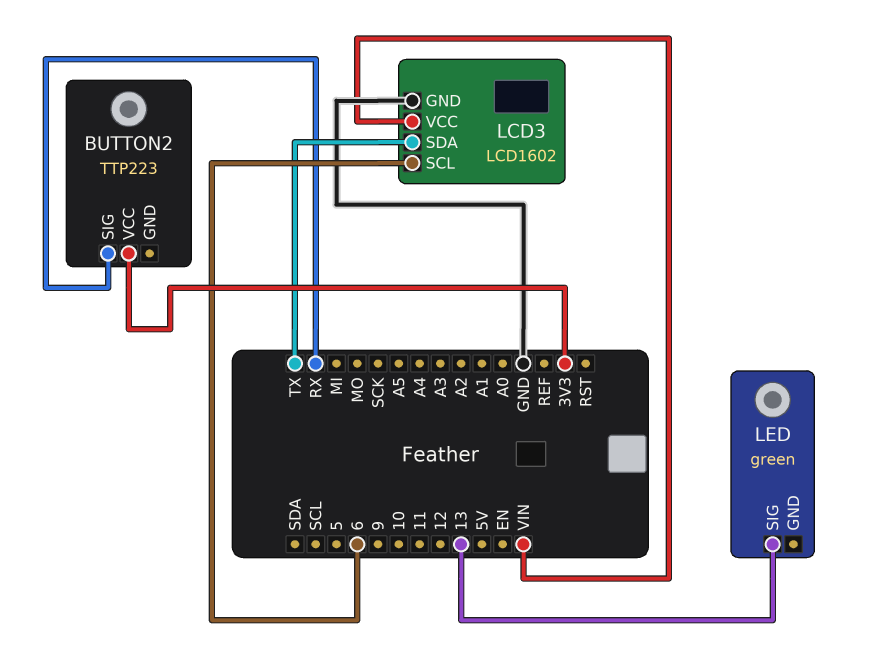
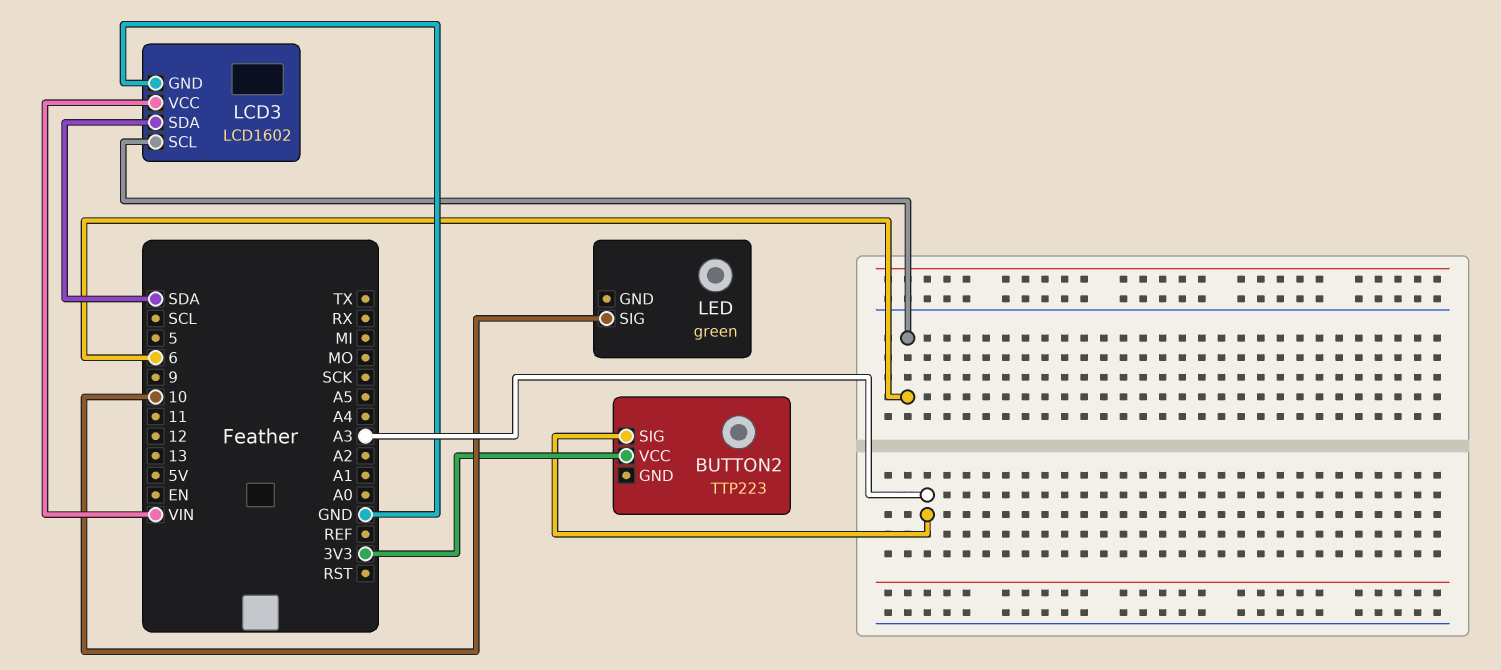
BUTTON2 pin SIG: RX -> A3
LCD3 pin SDA: TX -> SDA
LED pin SIG: 13 -> 10

